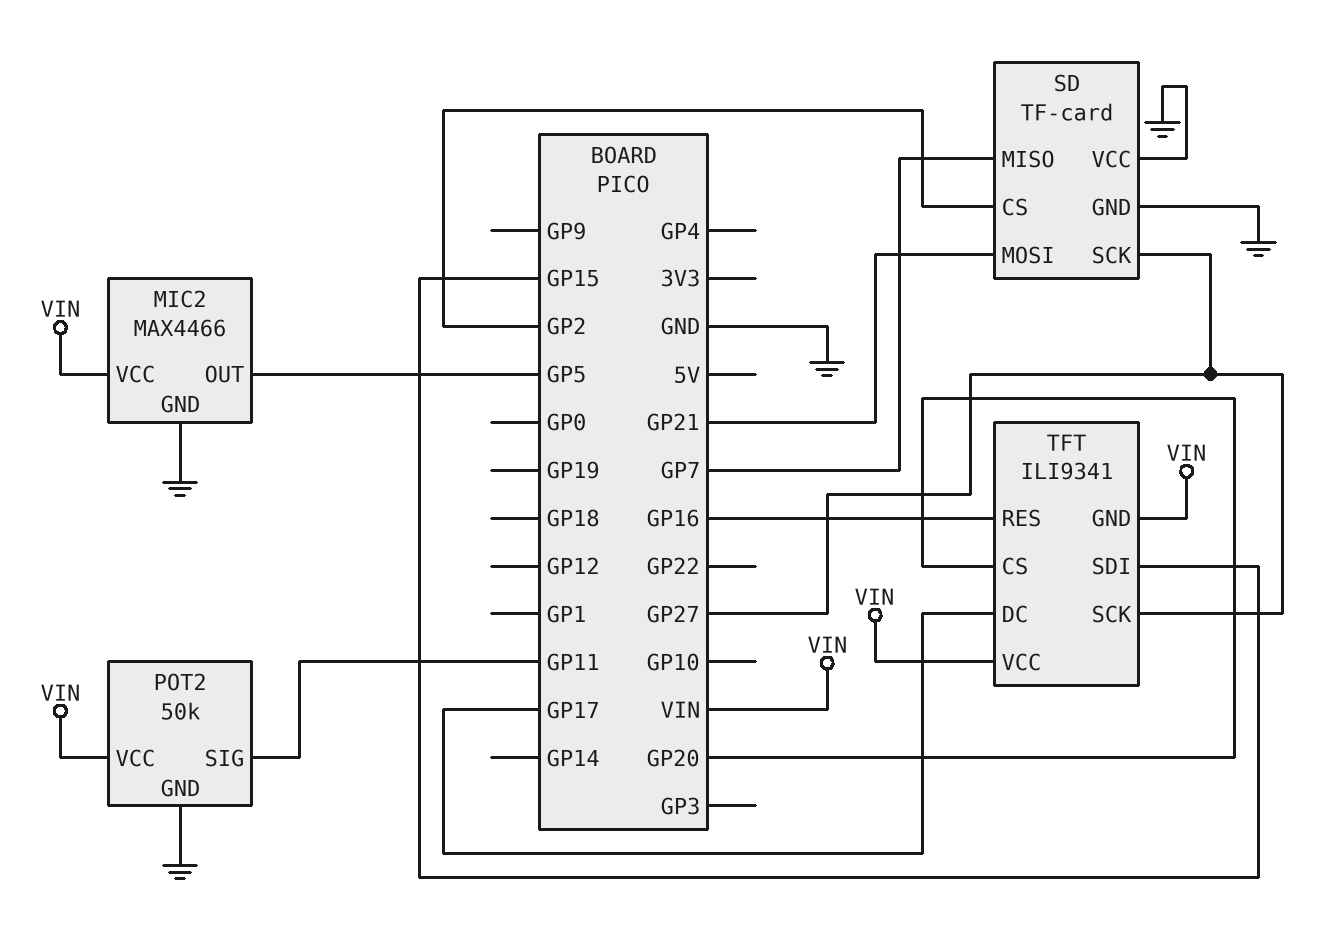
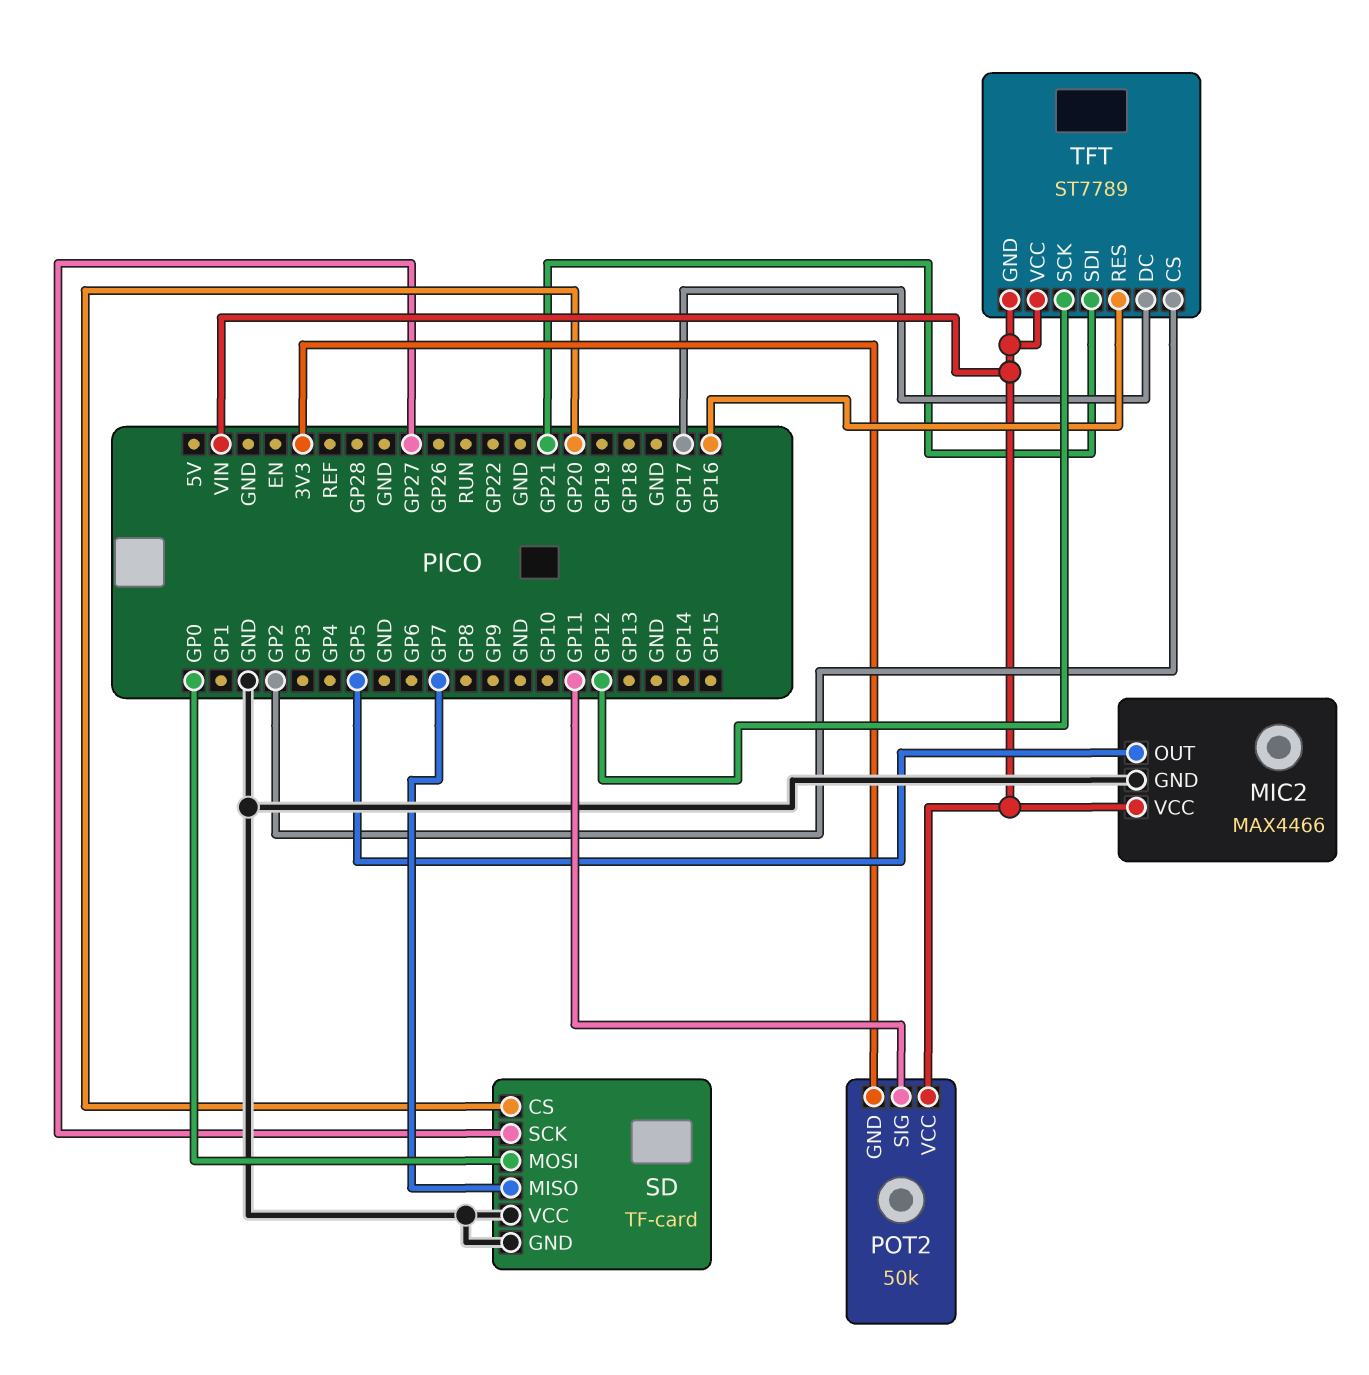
POT2 pin GND: GND -> 3V3
SD pin CS: GP2 -> GP20
SD pin MOSI: GP21 -> GP0
TFT: ILI9341 -> ST7789
TFT pin CS: GP20 -> GP2
TFT pin SCK: GP27 -> GP12
TFT pin SDI: GP15 -> GP21

